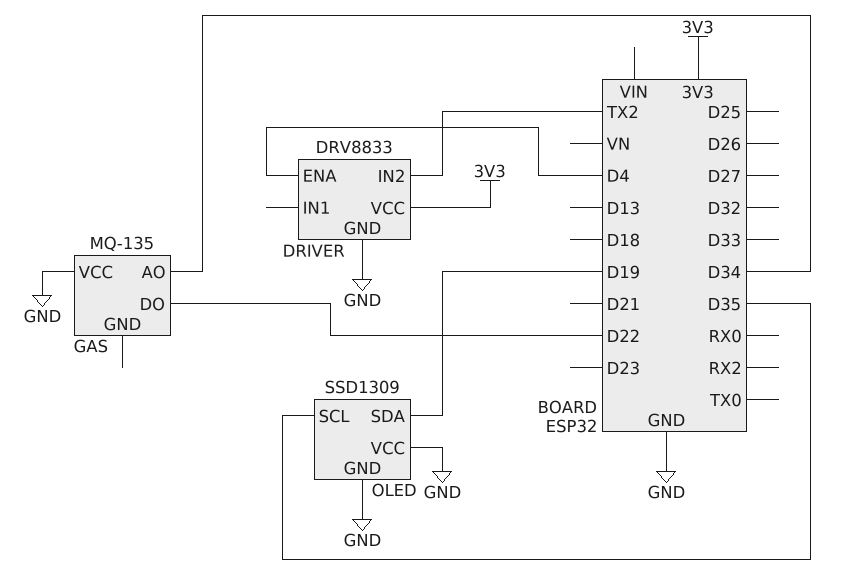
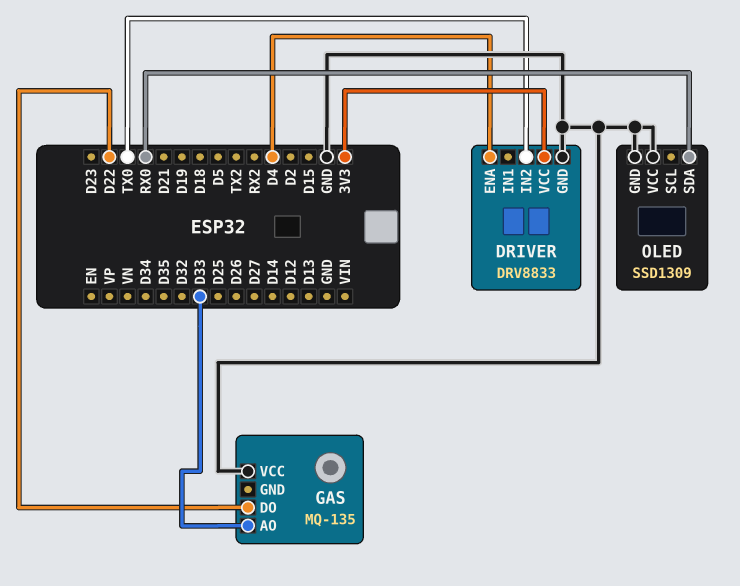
DRIVER pin IN2: TX2 -> TX0
GAS pin AO: D34 -> D33
OLED pin SCL: D35 -> none
OLED pin SDA: D19 -> RX0

